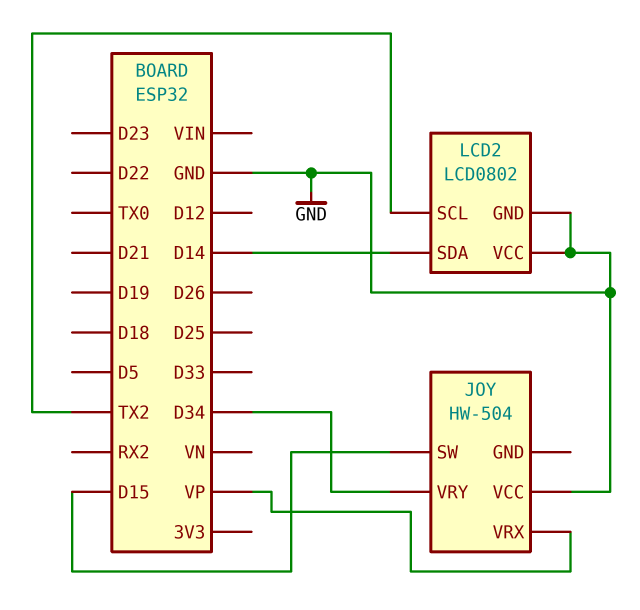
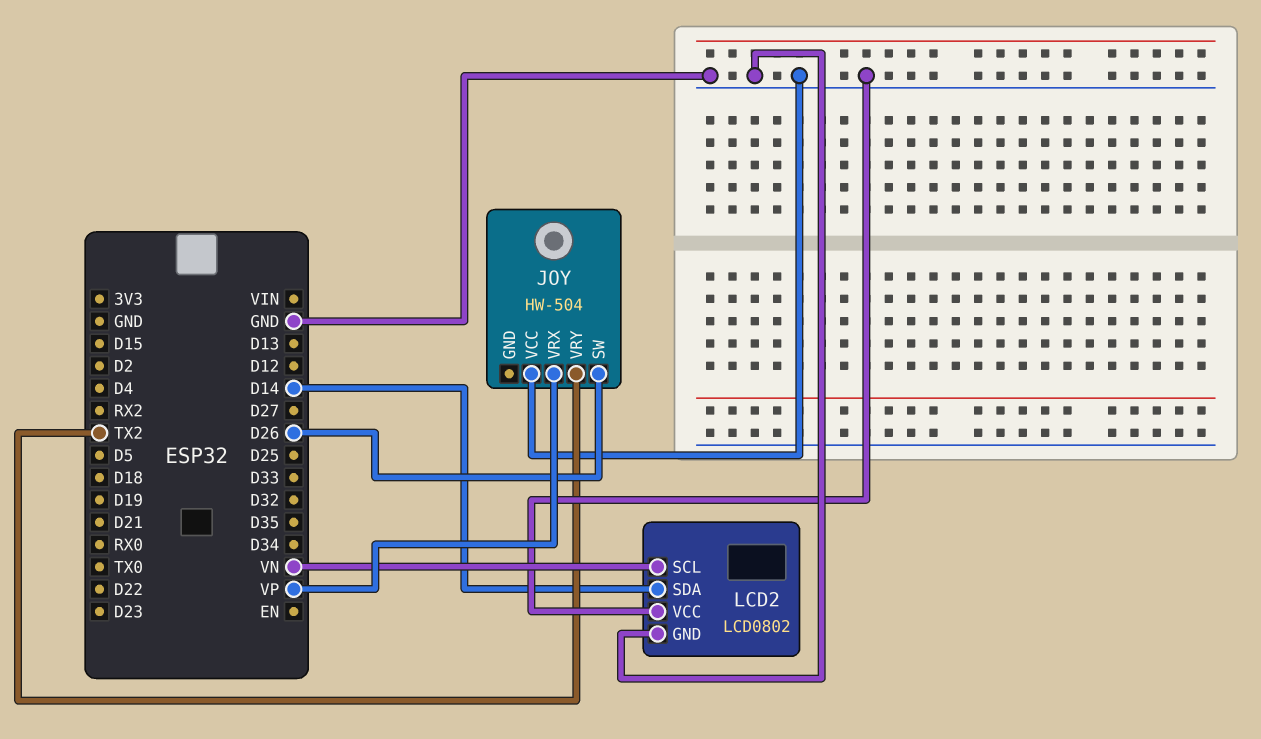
JOY pin SW: D15 -> D26
JOY pin VRY: D34 -> TX2
LCD2 pin SCL: TX2 -> VN

